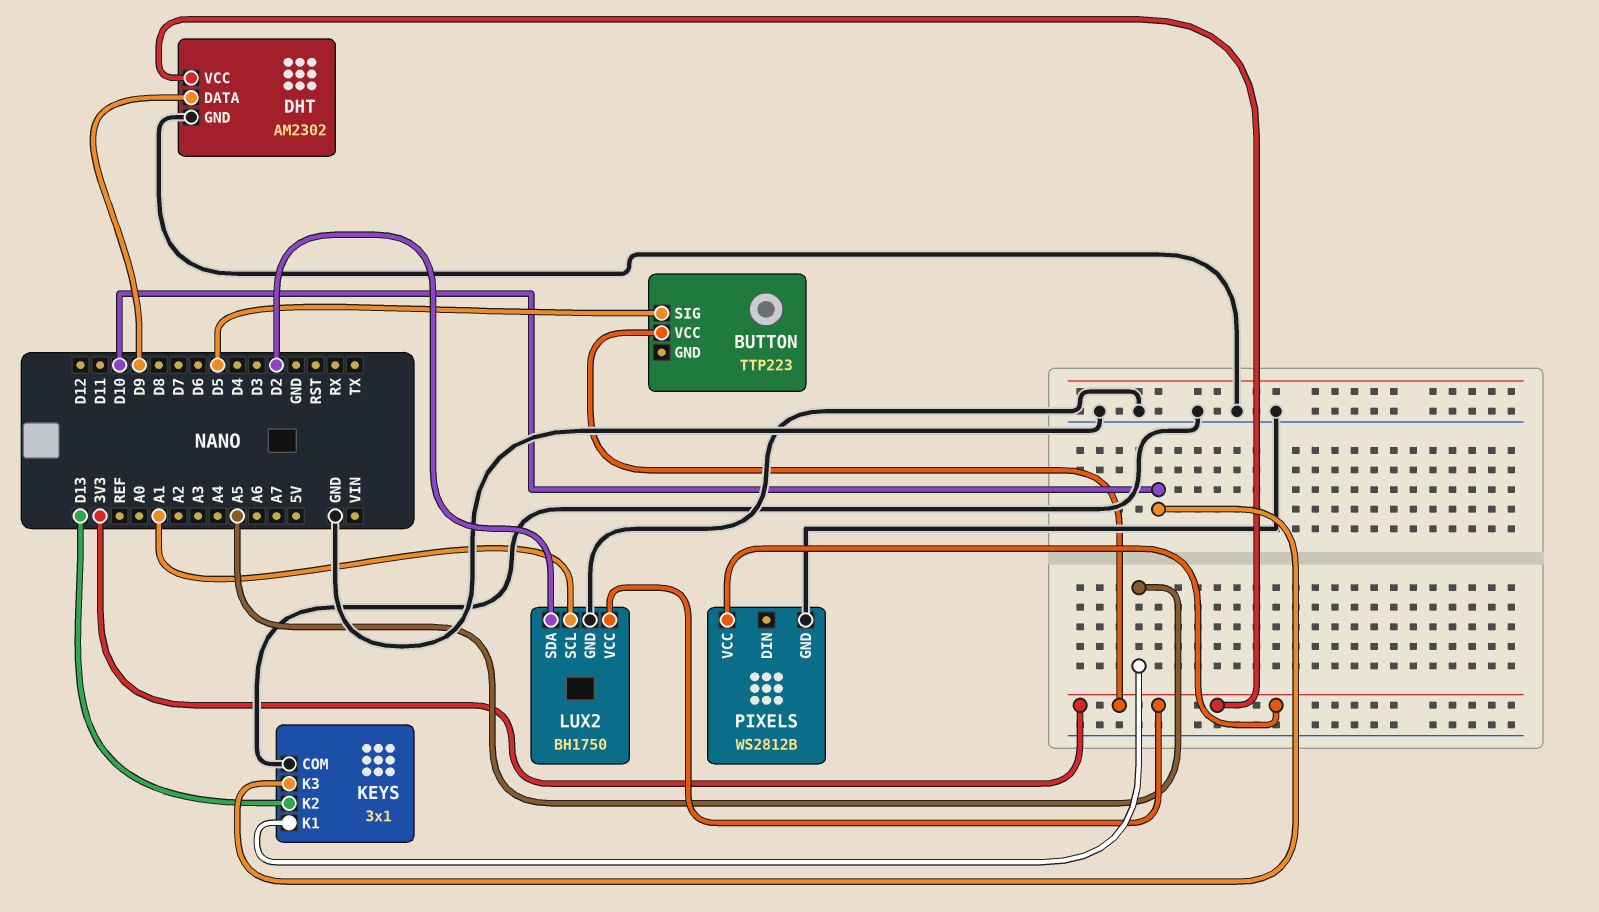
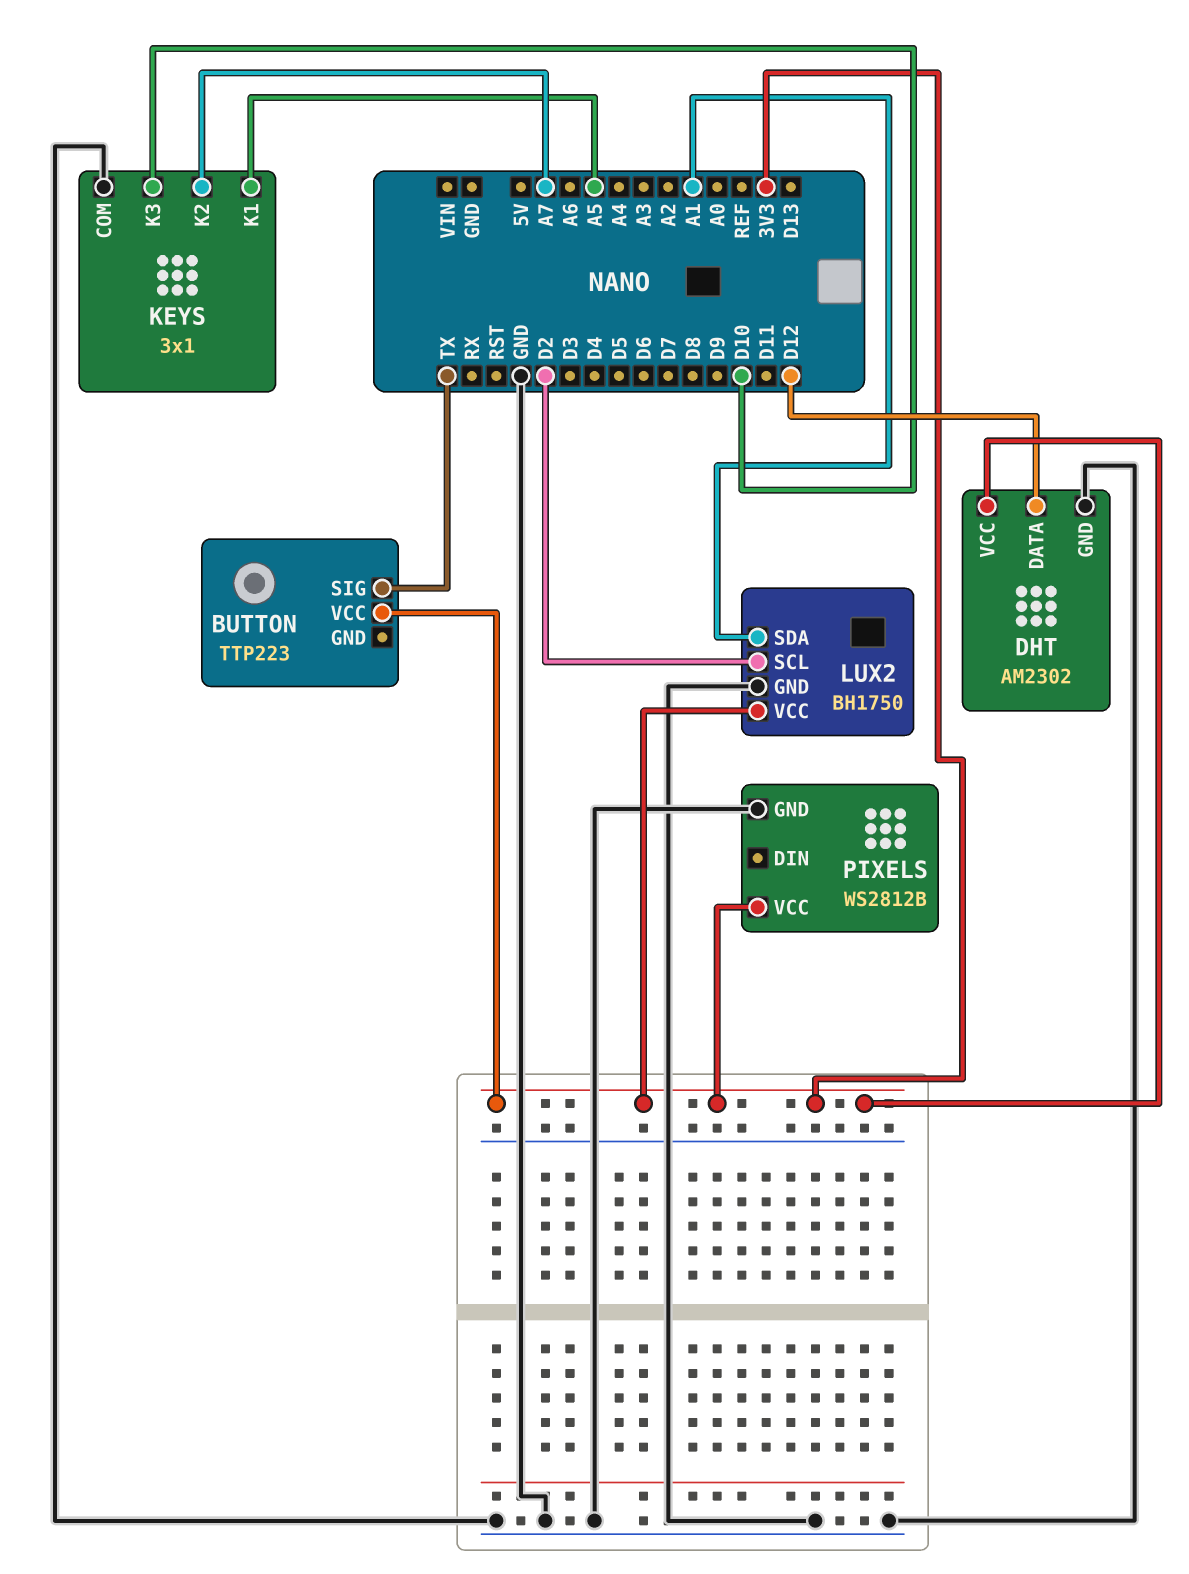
BUTTON pin SIG: D5 -> TX
DHT pin DATA: D9 -> D12
KEYS pin K2: D13 -> A7
LUX2 pin SCL: A1 -> D2
LUX2 pin SDA: D2 -> A1

